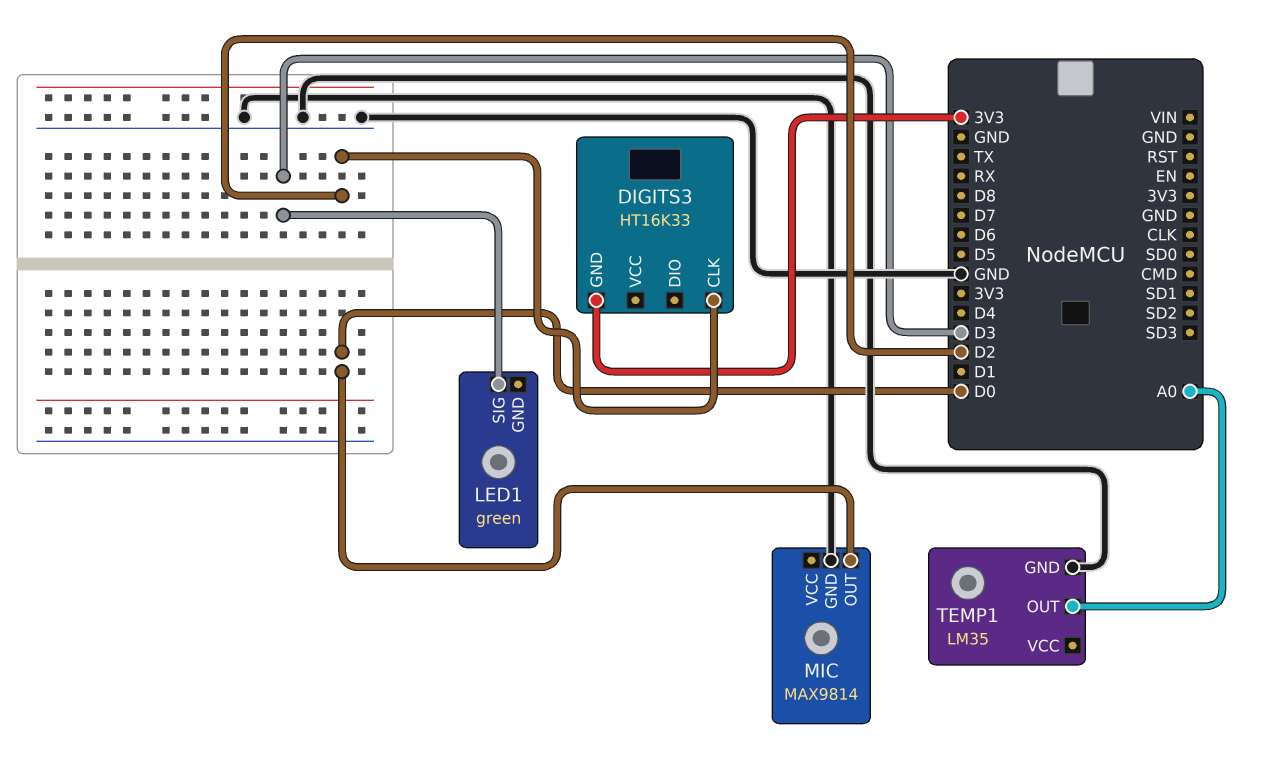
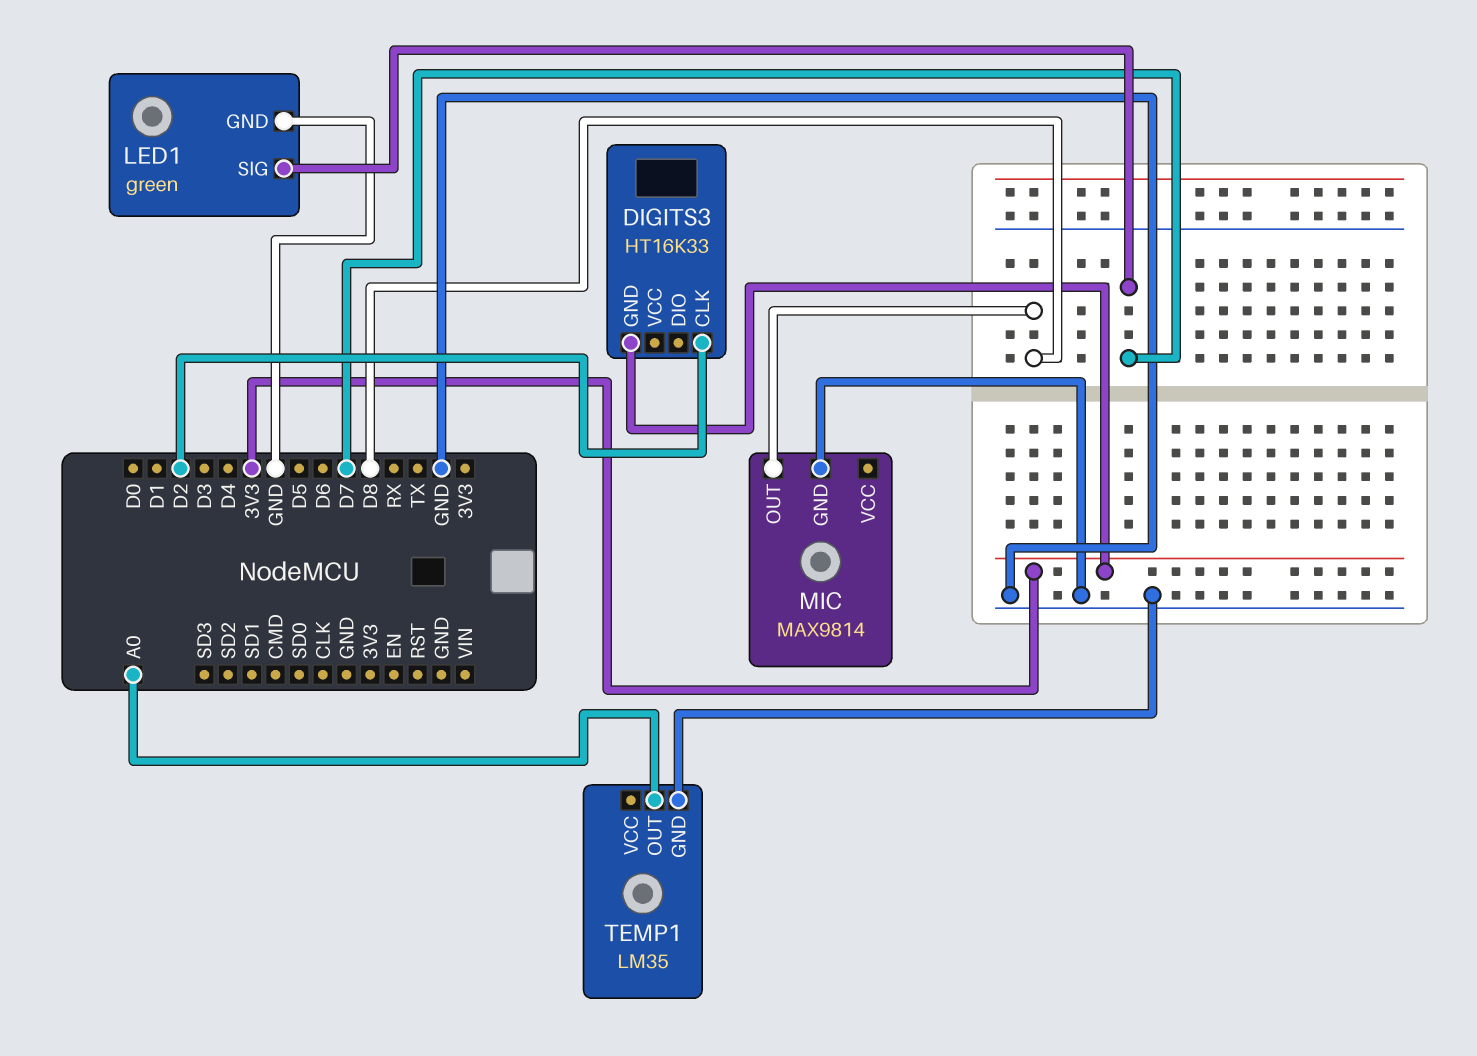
LED1 pin GND: none -> GND
LED1 pin SIG: D3 -> D7
MIC pin OUT: D0 -> D8

